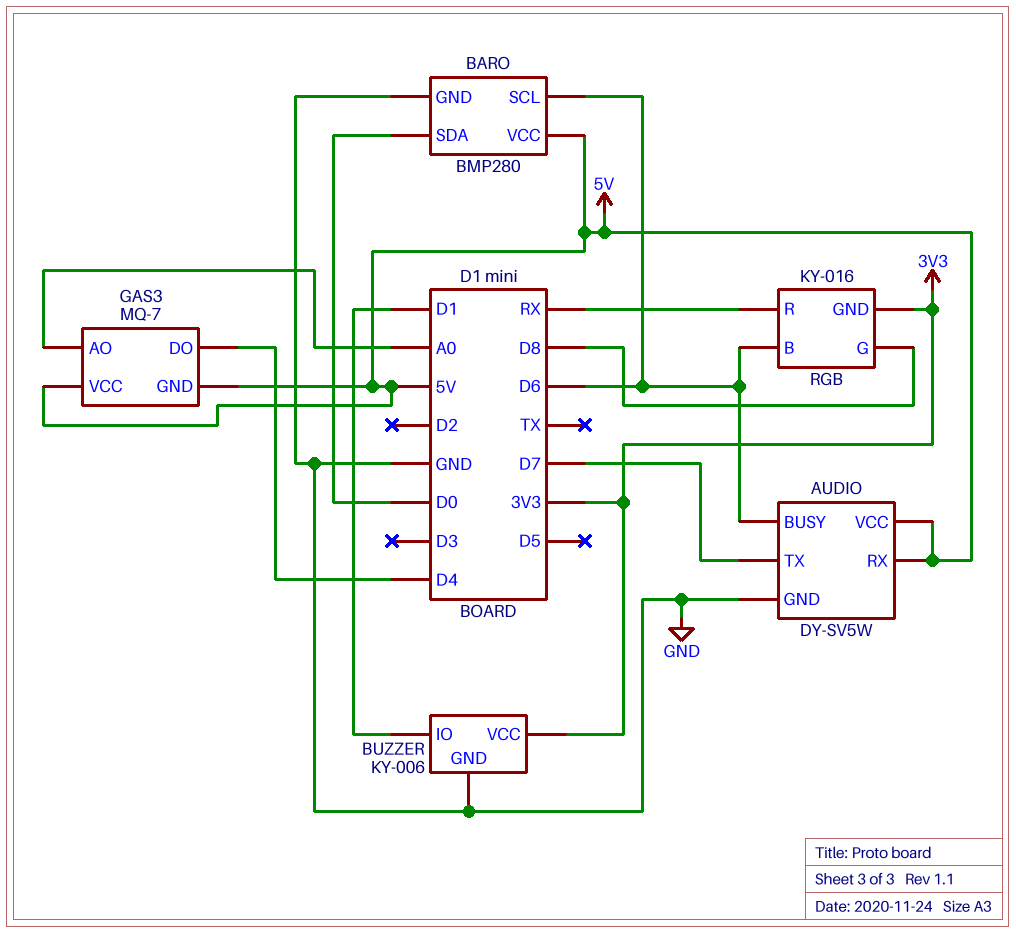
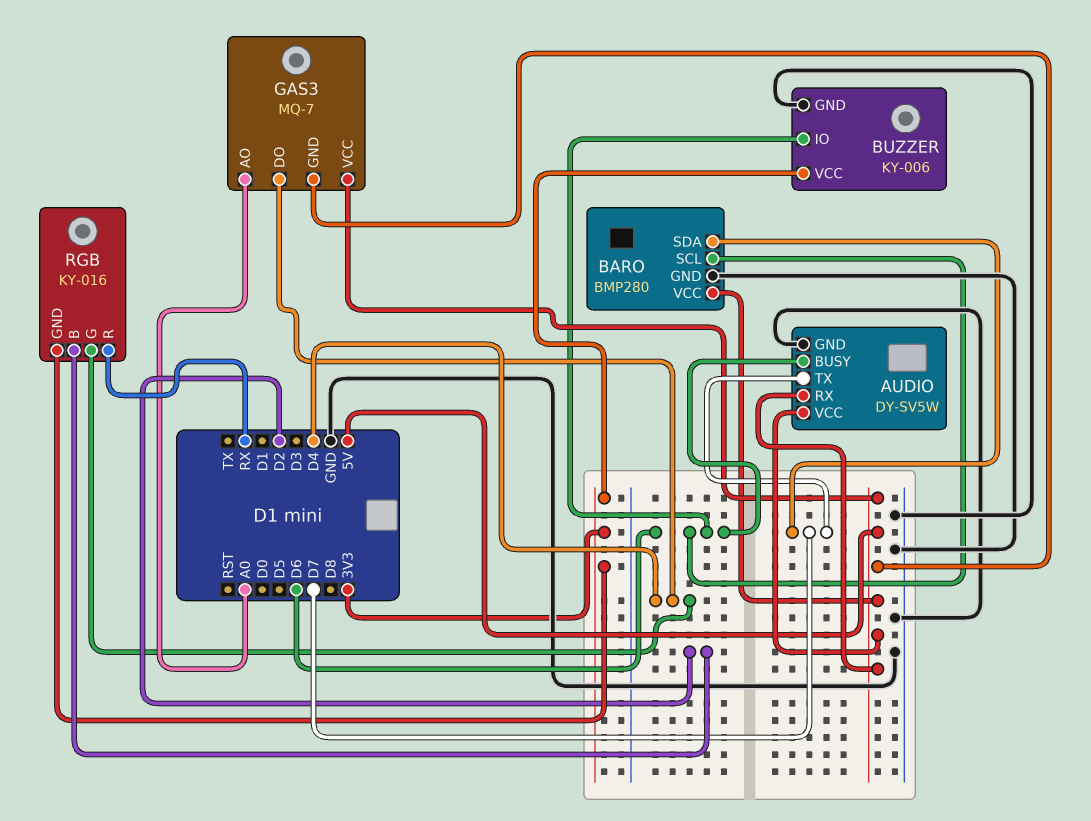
BARO pin SDA: D0 -> D7
BUZZER pin IO: D1 -> D6
RGB pin B: D6 -> D2
RGB pin G: D8 -> D4

